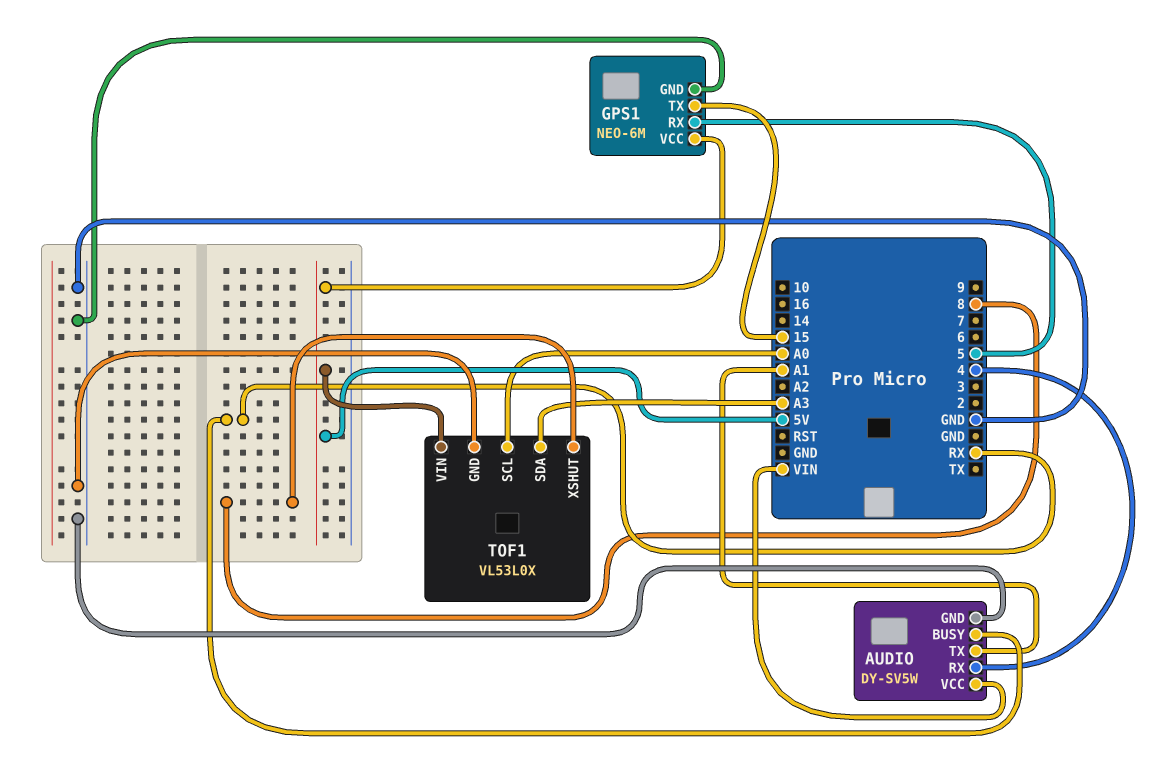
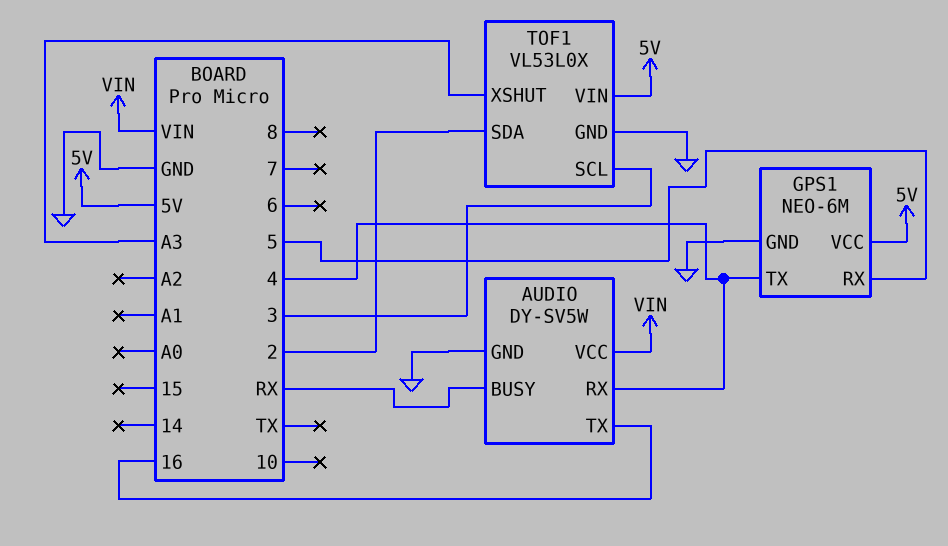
AUDIO pin TX: A1 -> 16
GPS1 pin TX: 15 -> 4
TOF1 pin SCL: A0 -> 3
TOF1 pin SDA: A3 -> 2
TOF1 pin XSHUT: 8 -> A3

